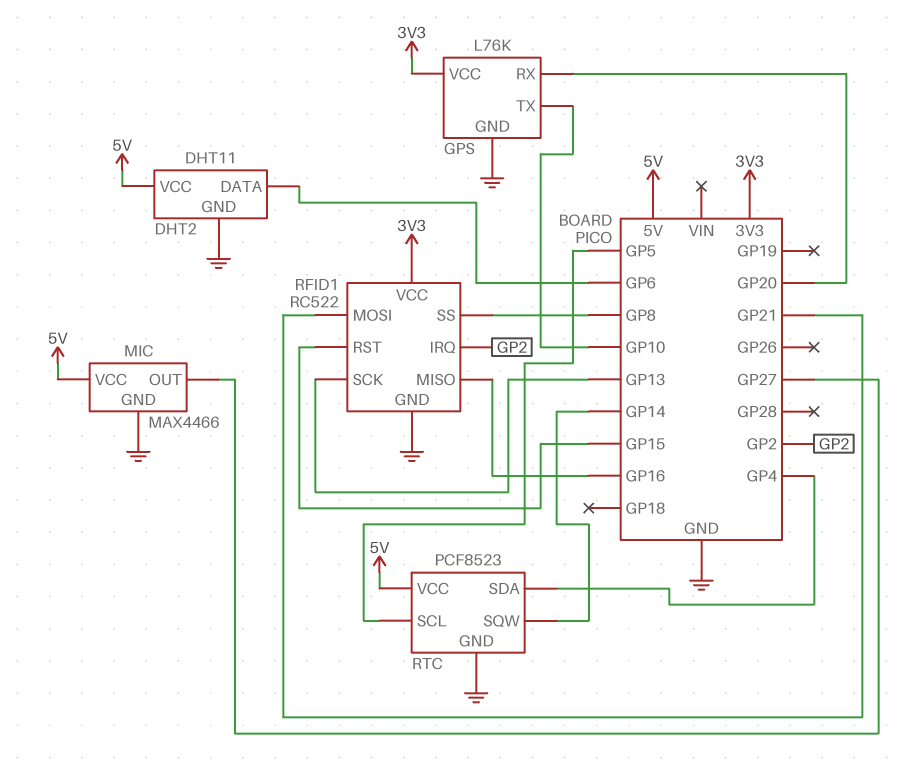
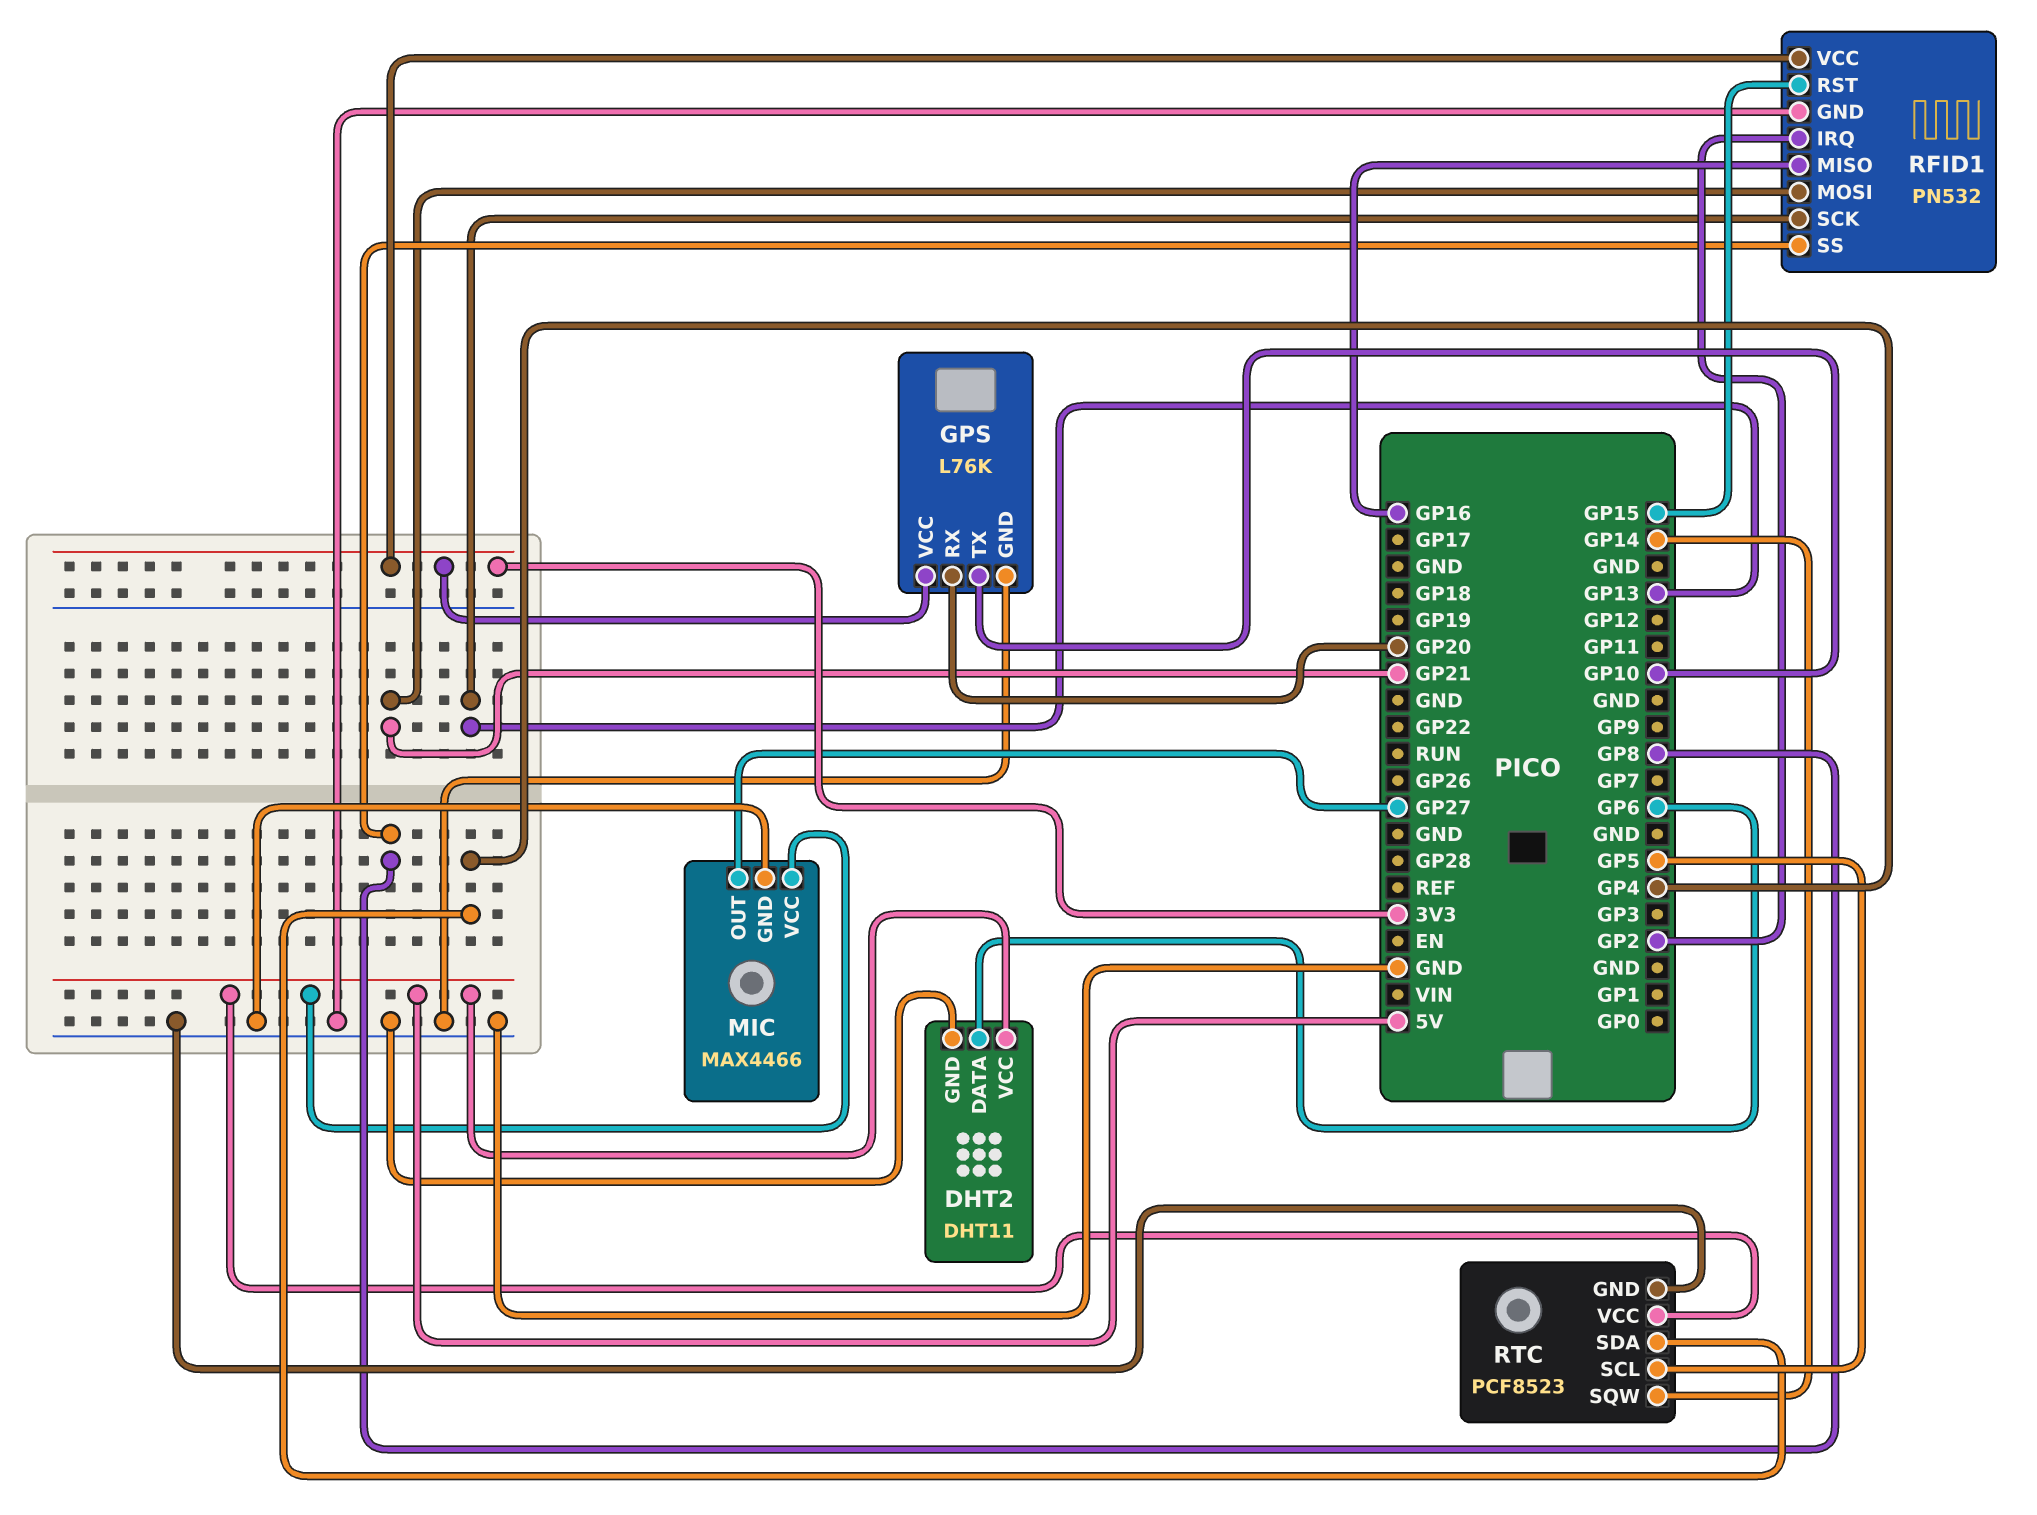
RFID1: RC522 -> PN532

